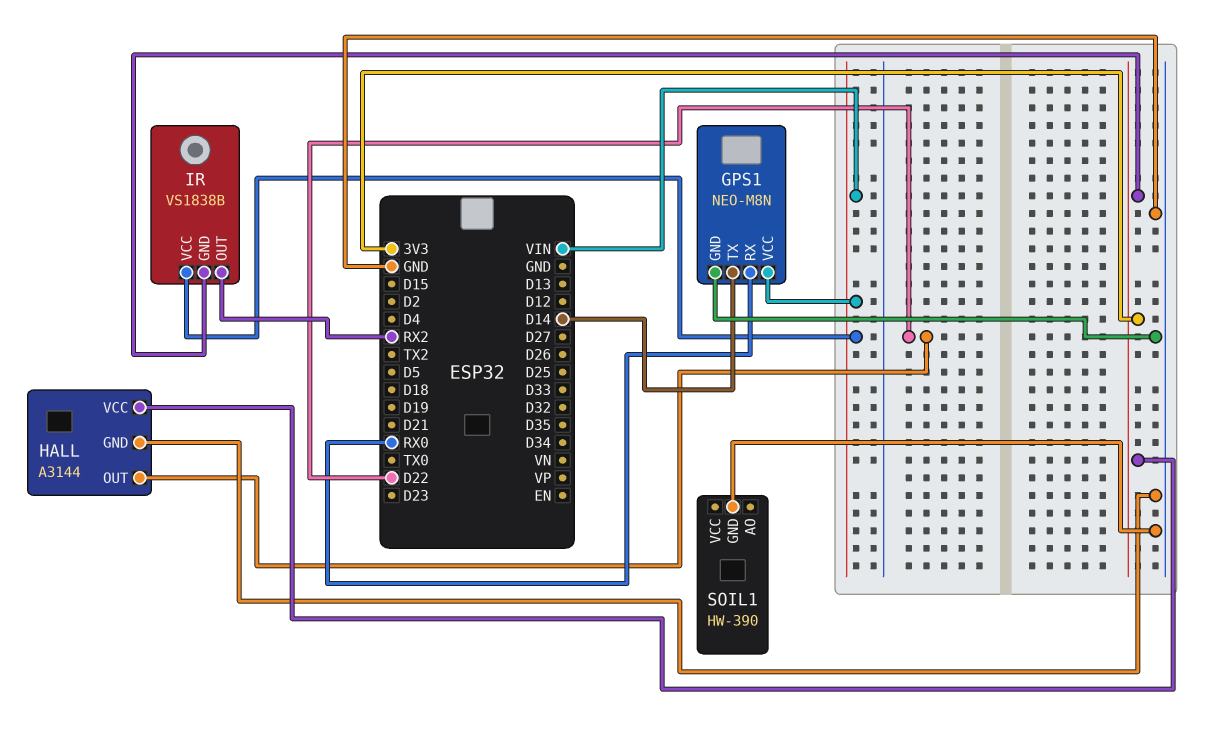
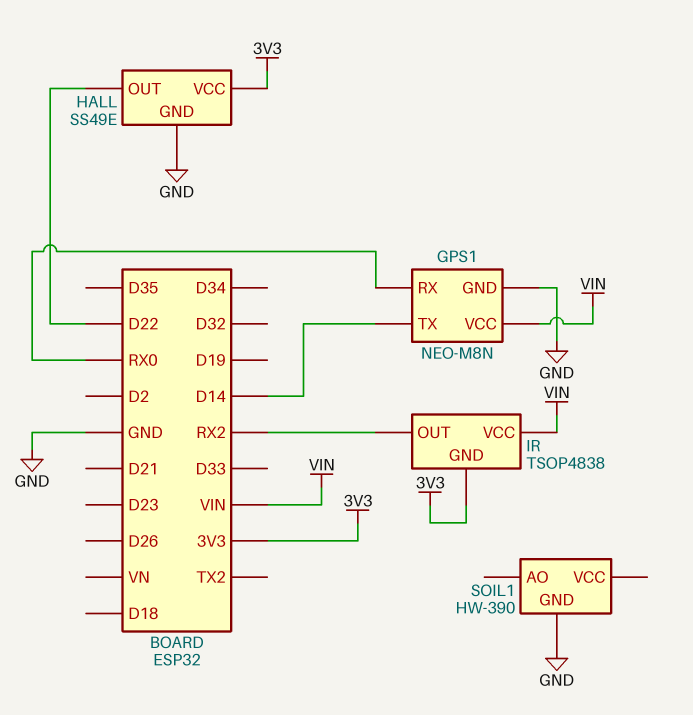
HALL: A3144 -> SS49E
IR: VS1838B -> TSOP4838

